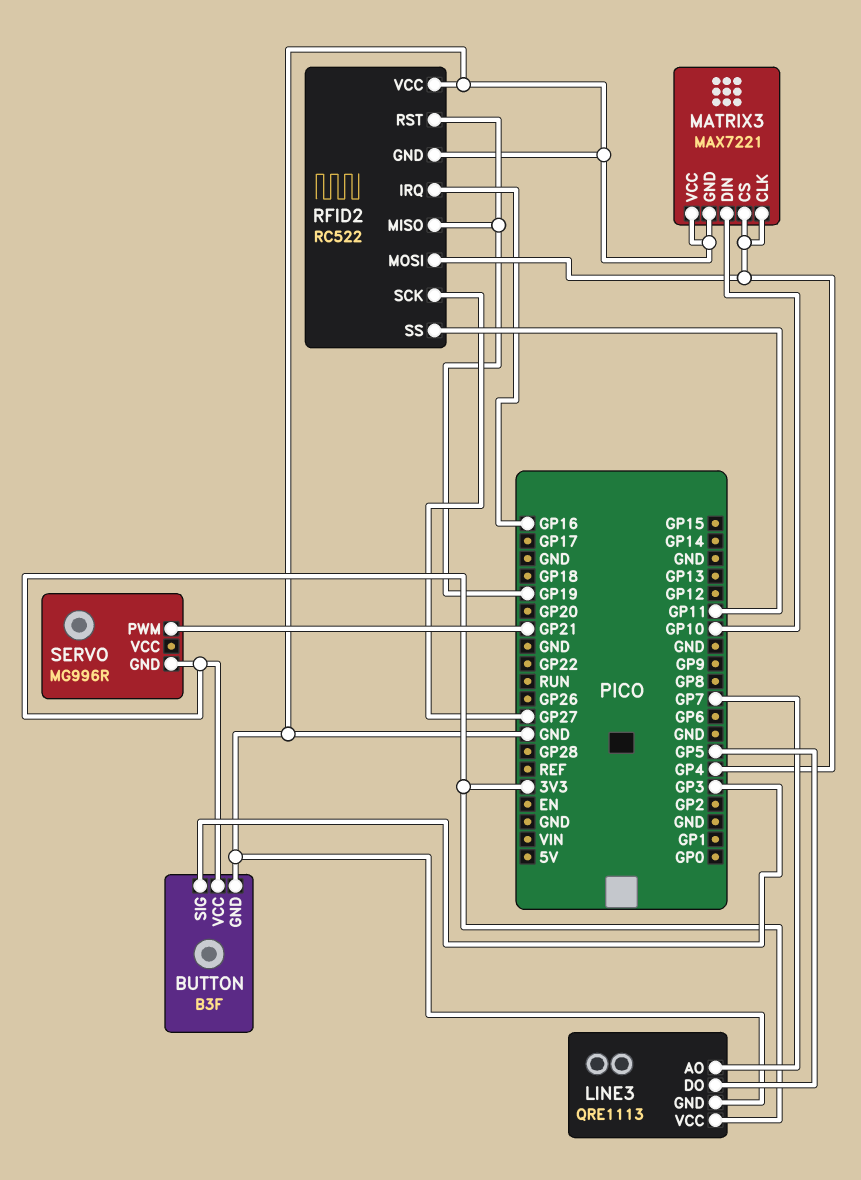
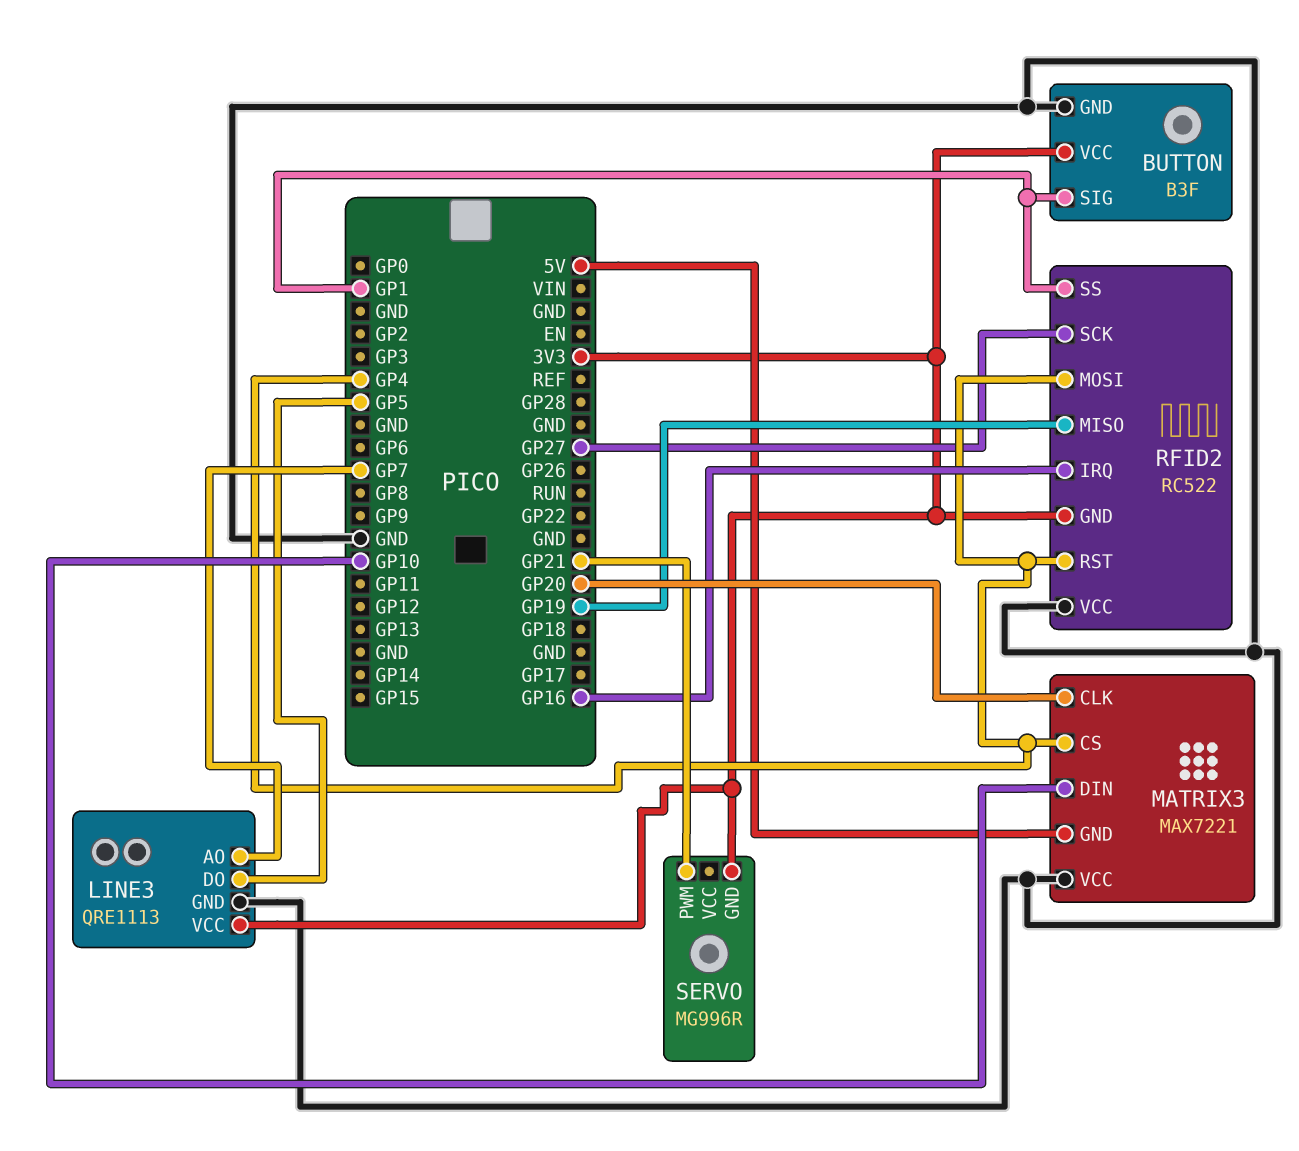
BUTTON pin SIG: GP3 -> GP1
MATRIX3 pin CLK: GP4 -> GP20
MATRIX3 pin GND: GND -> 5V
RFID2 pin GND: GND -> 3V3
RFID2 pin RST: GP19 -> GP4
RFID2 pin SS: GP11 -> GP1

